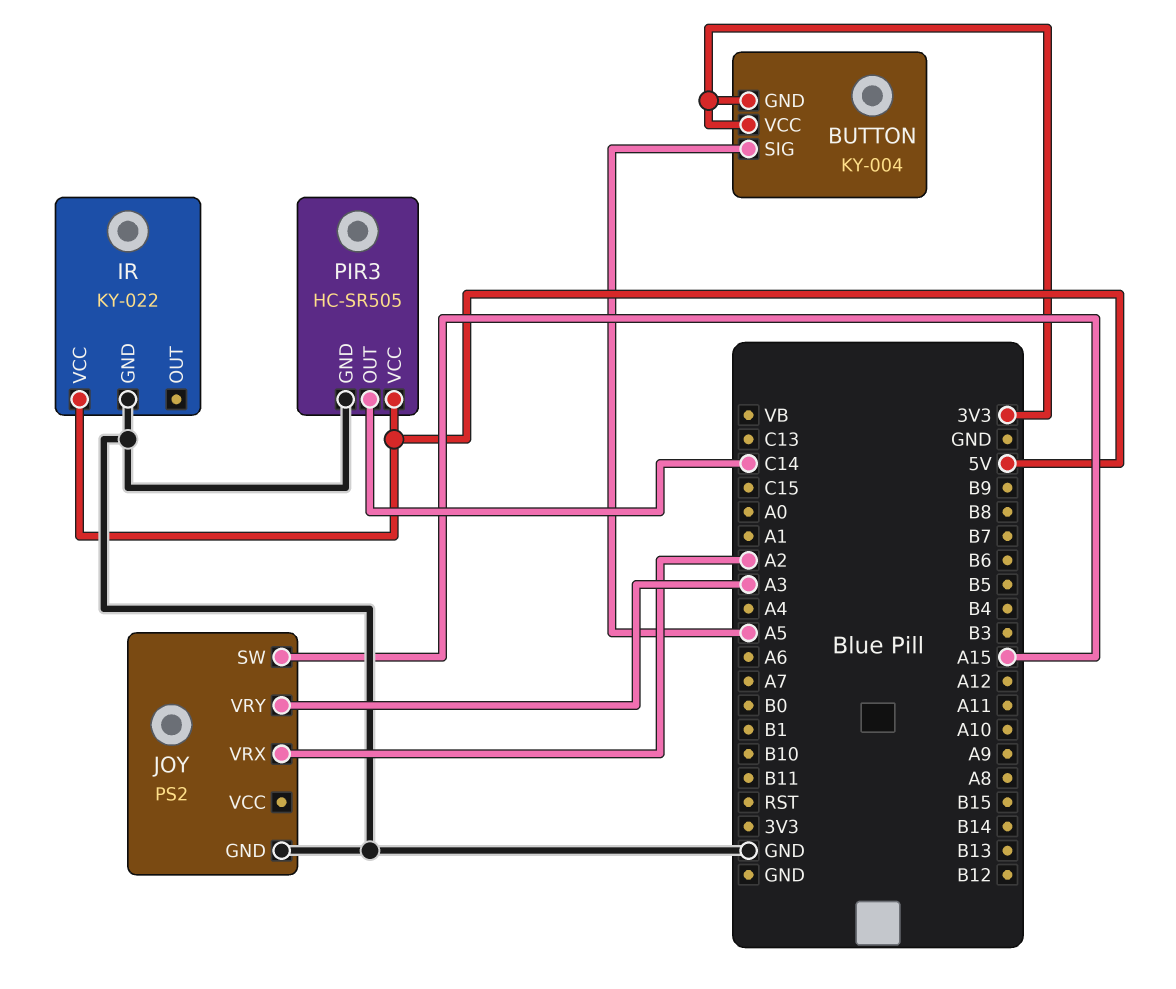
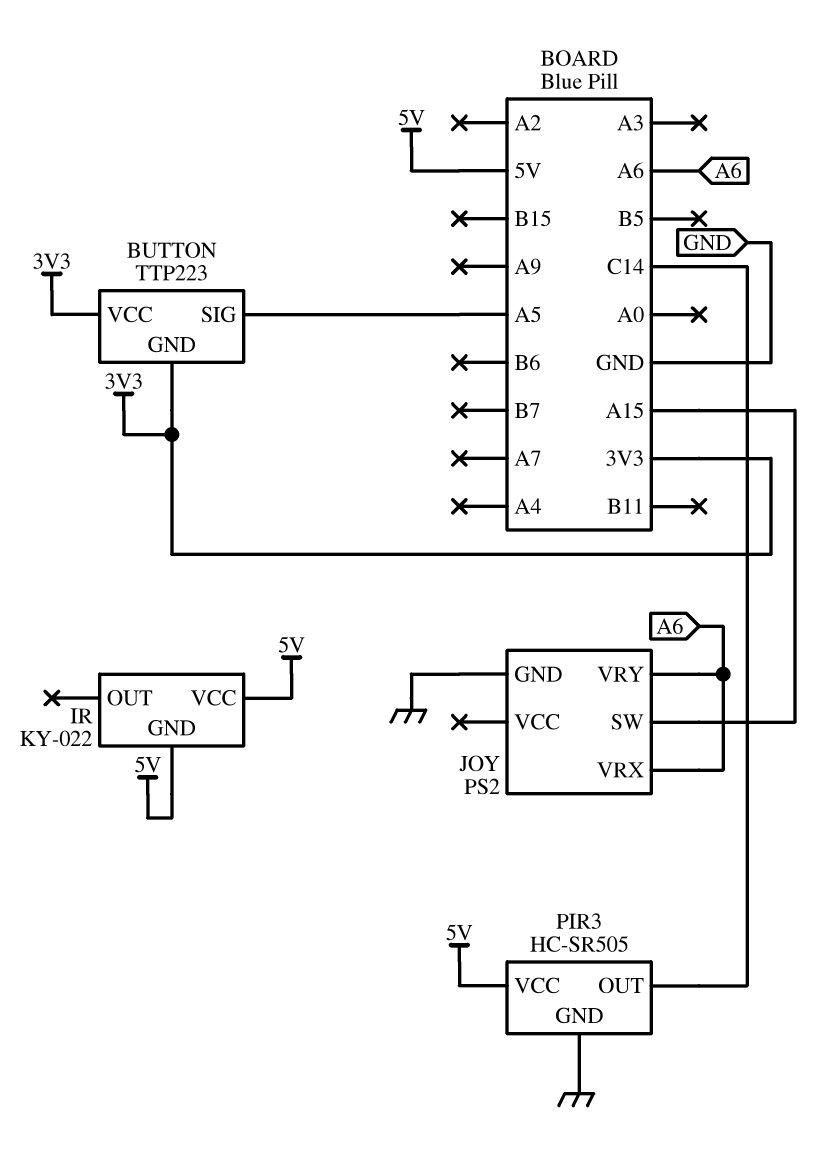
BUTTON: KY-004 -> TTP223
IR pin GND: GND -> 5V
JOY pin VRX: A2 -> A6
JOY pin VRY: A3 -> A6

